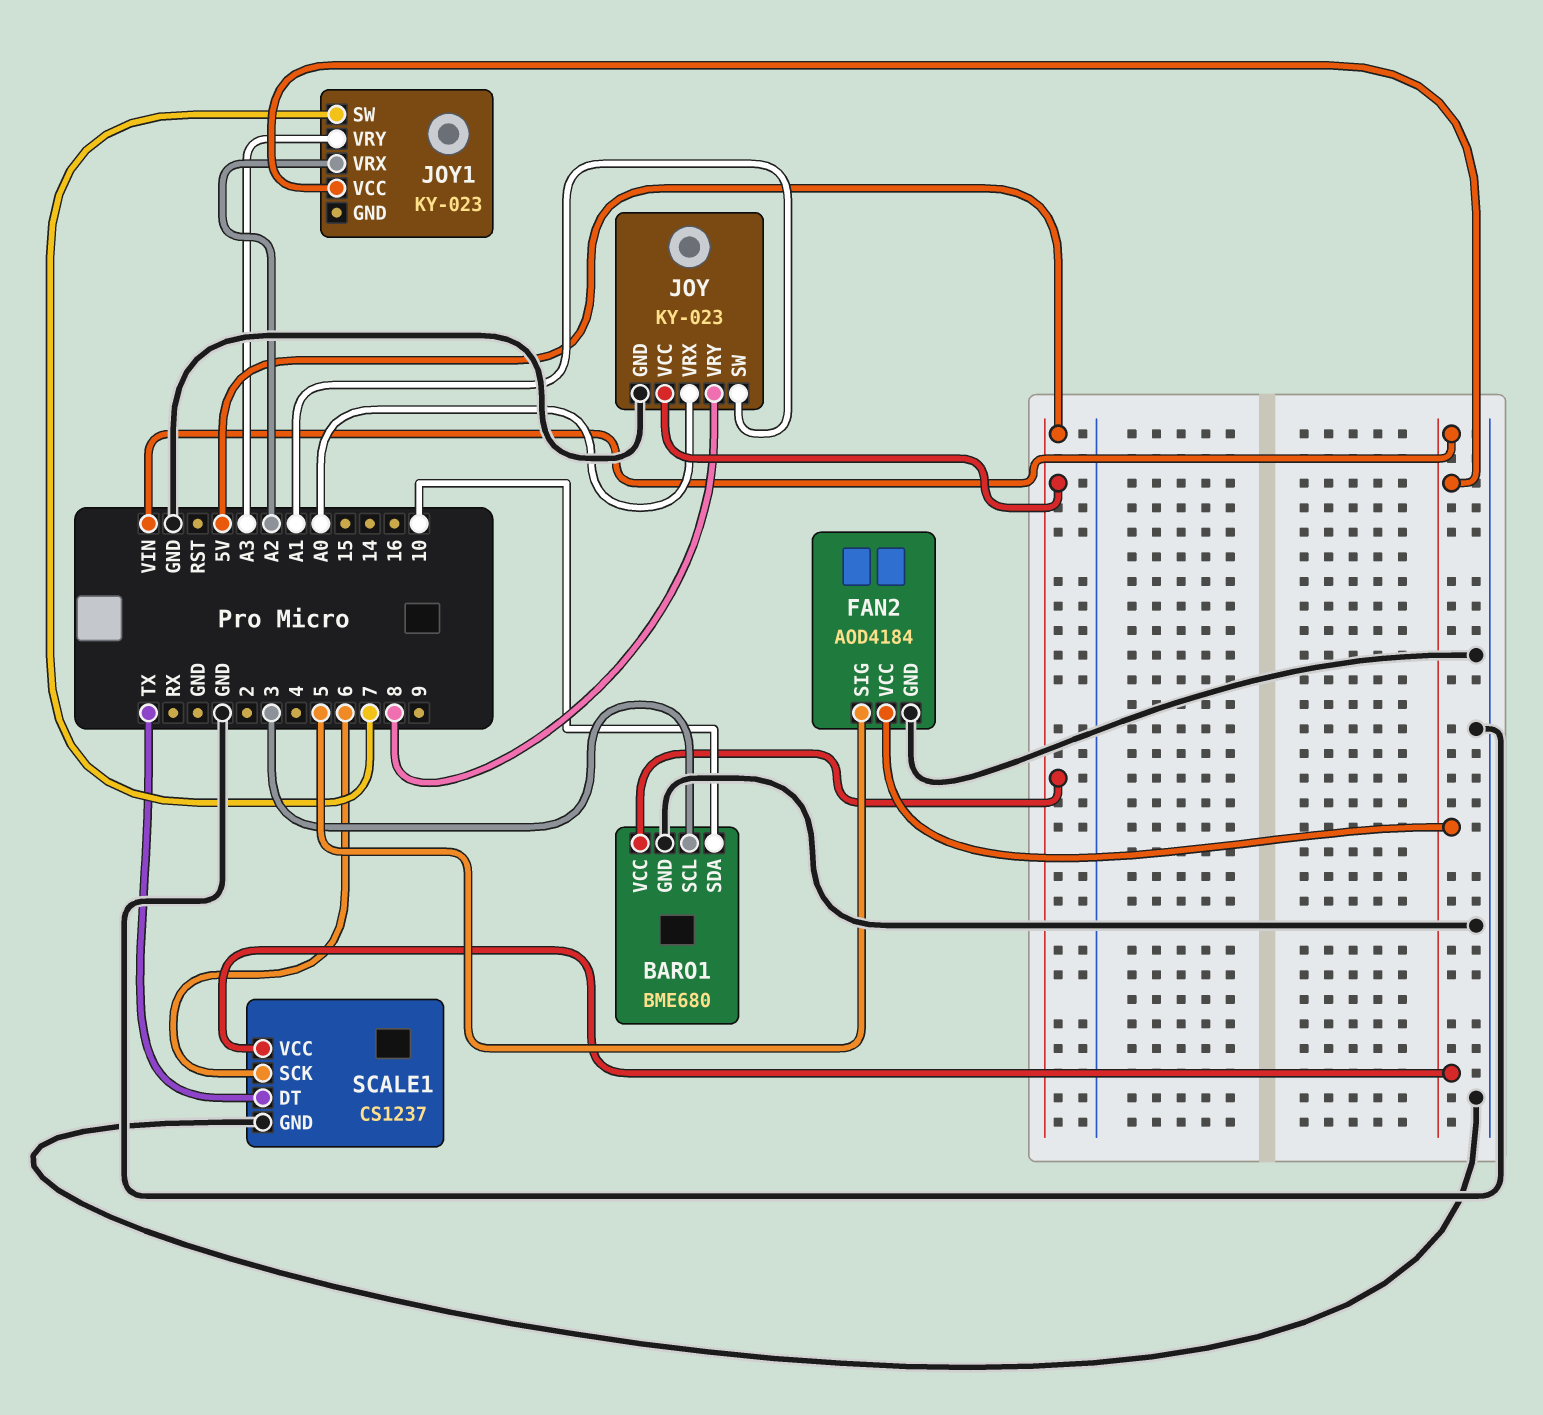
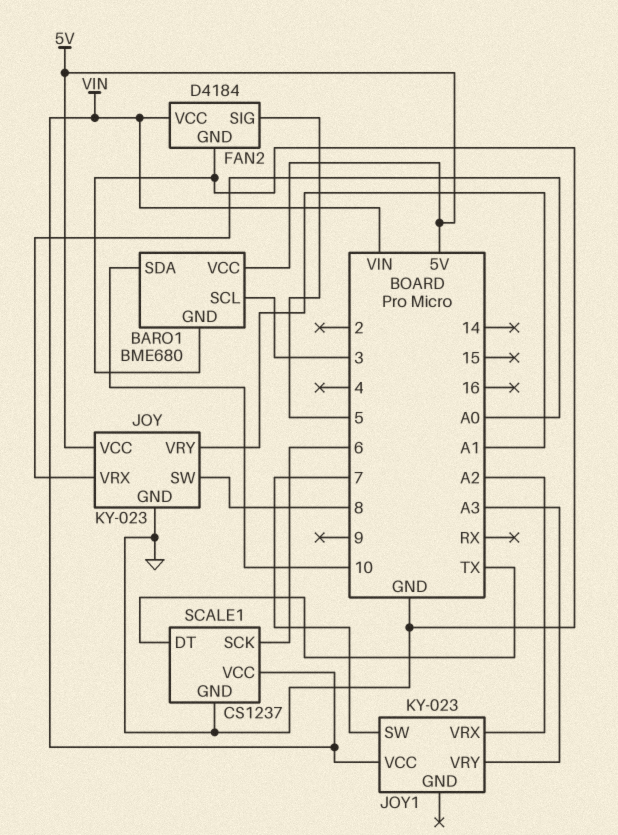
FAN2: AOD4184 -> D4184
JOY pin SW: A1 -> 8
JOY pin VRY: 8 -> A1

